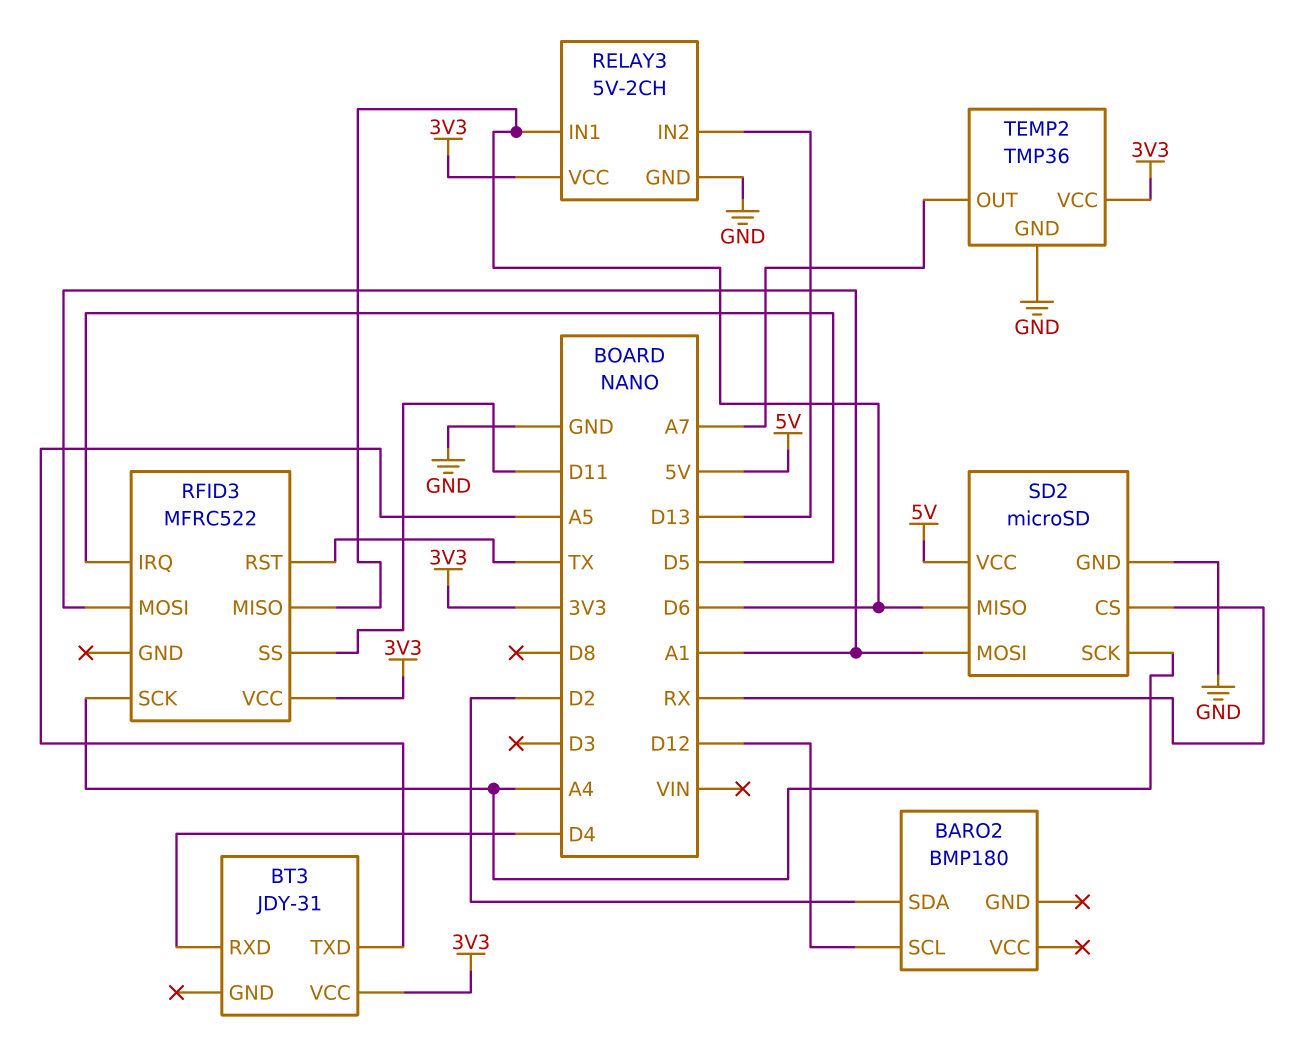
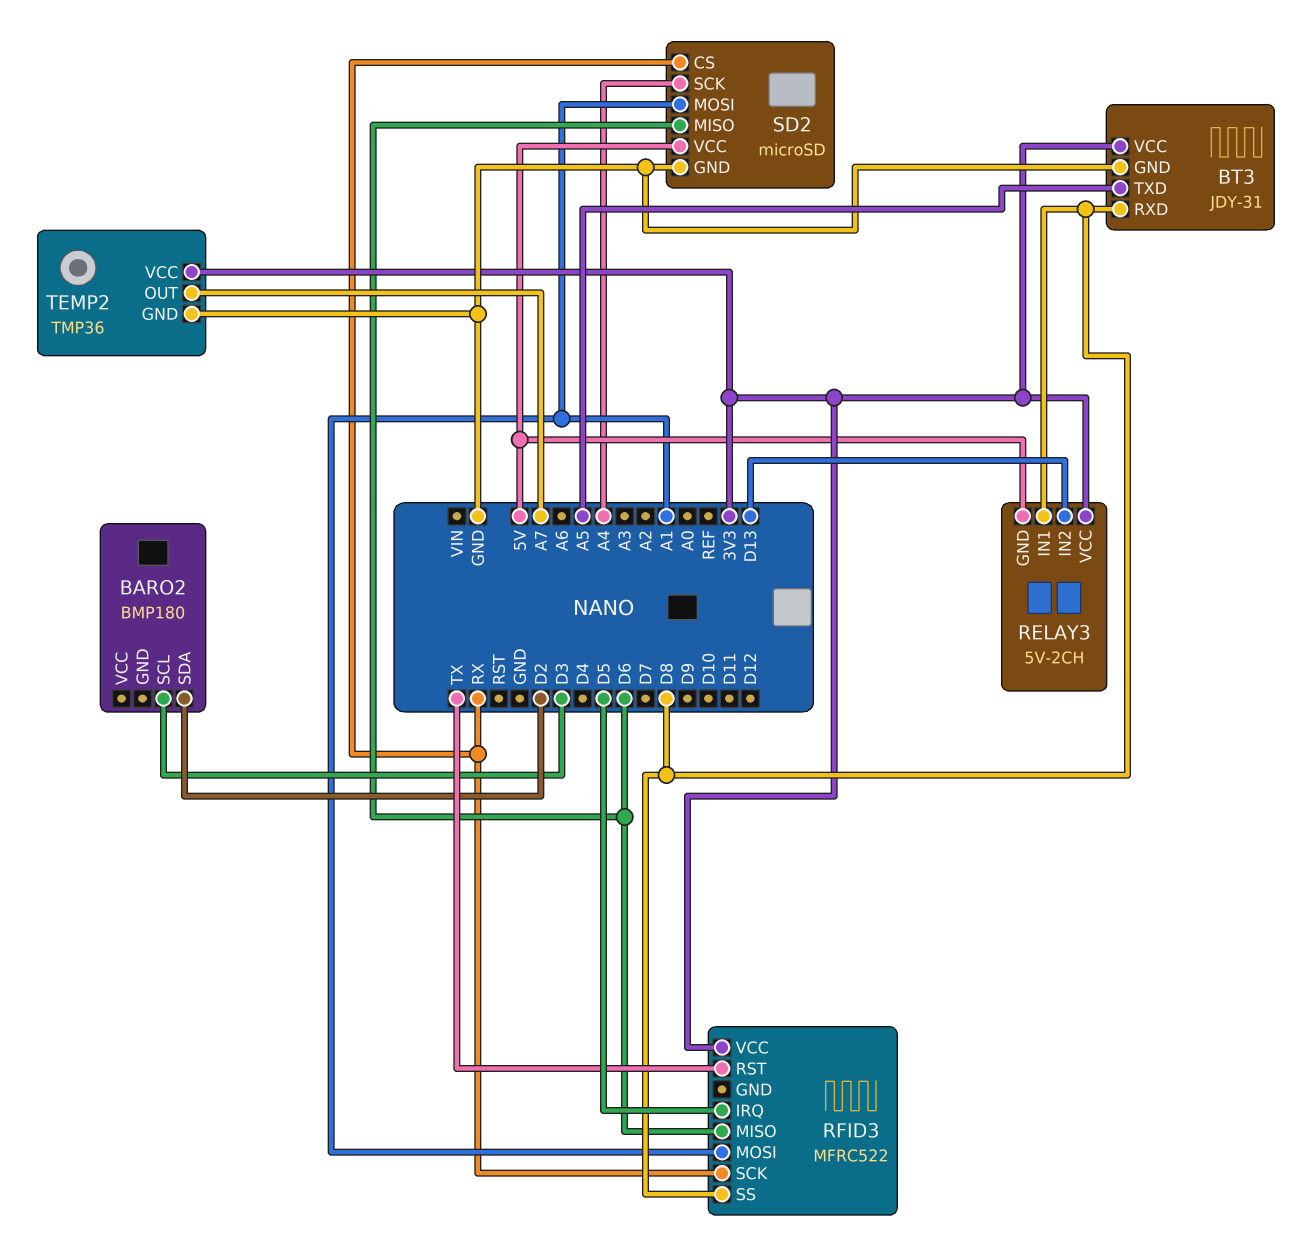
BARO2 pin SCL: D12 -> D3
BT3 pin GND: none -> GND
BT3 pin RXD: D4 -> D8
RELAY3 pin GND: GND -> 5V
RELAY3 pin IN1: D6 -> D8
RFID3 pin SCK: A4 -> RX
RFID3 pin SS: D11 -> D8

